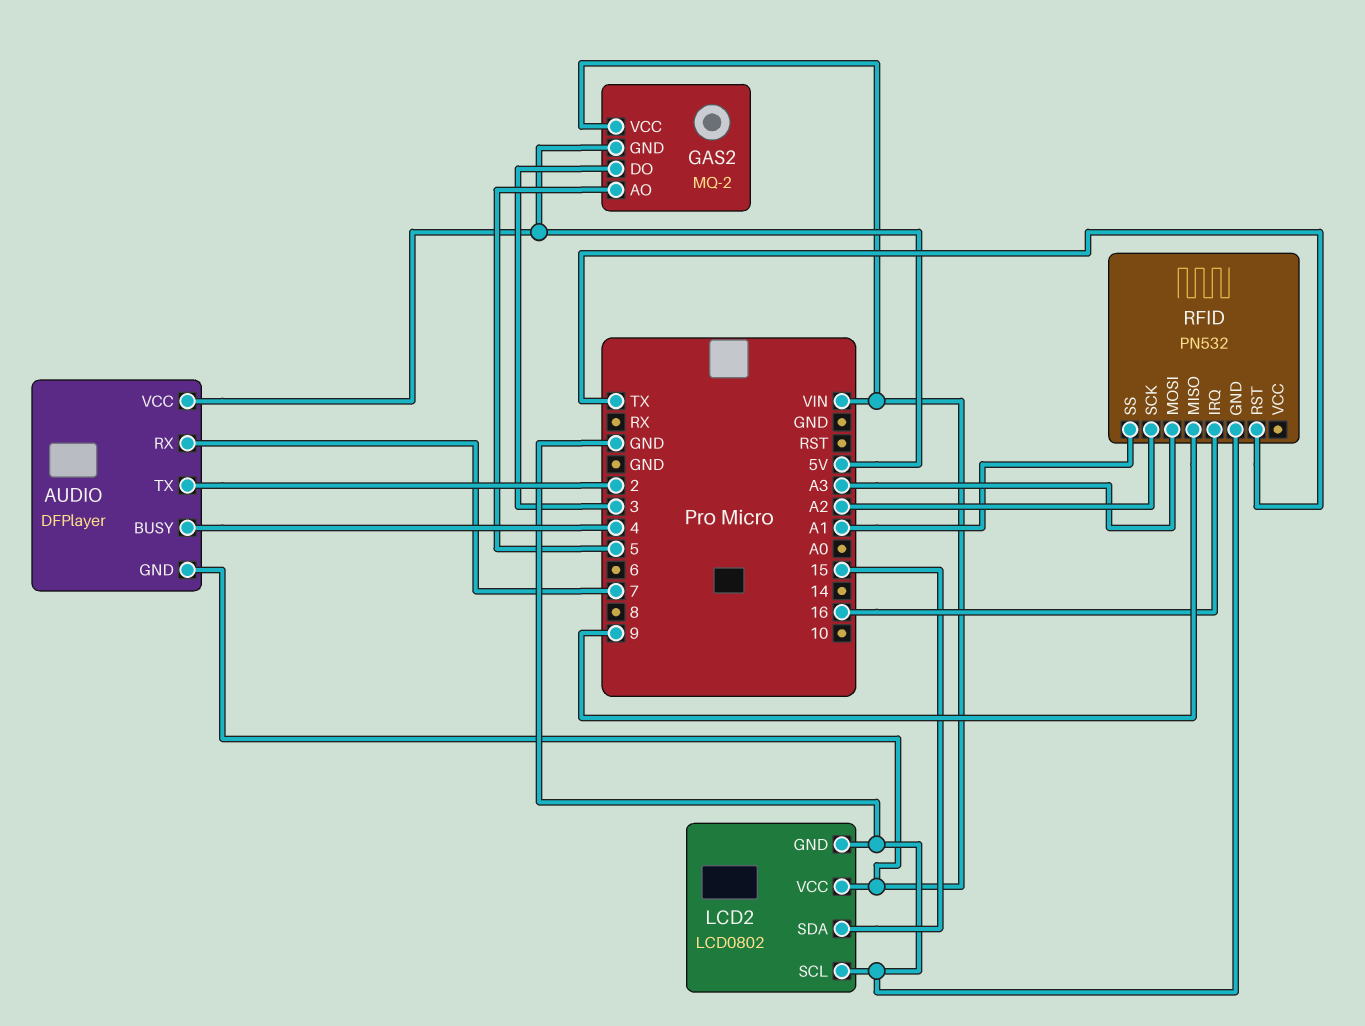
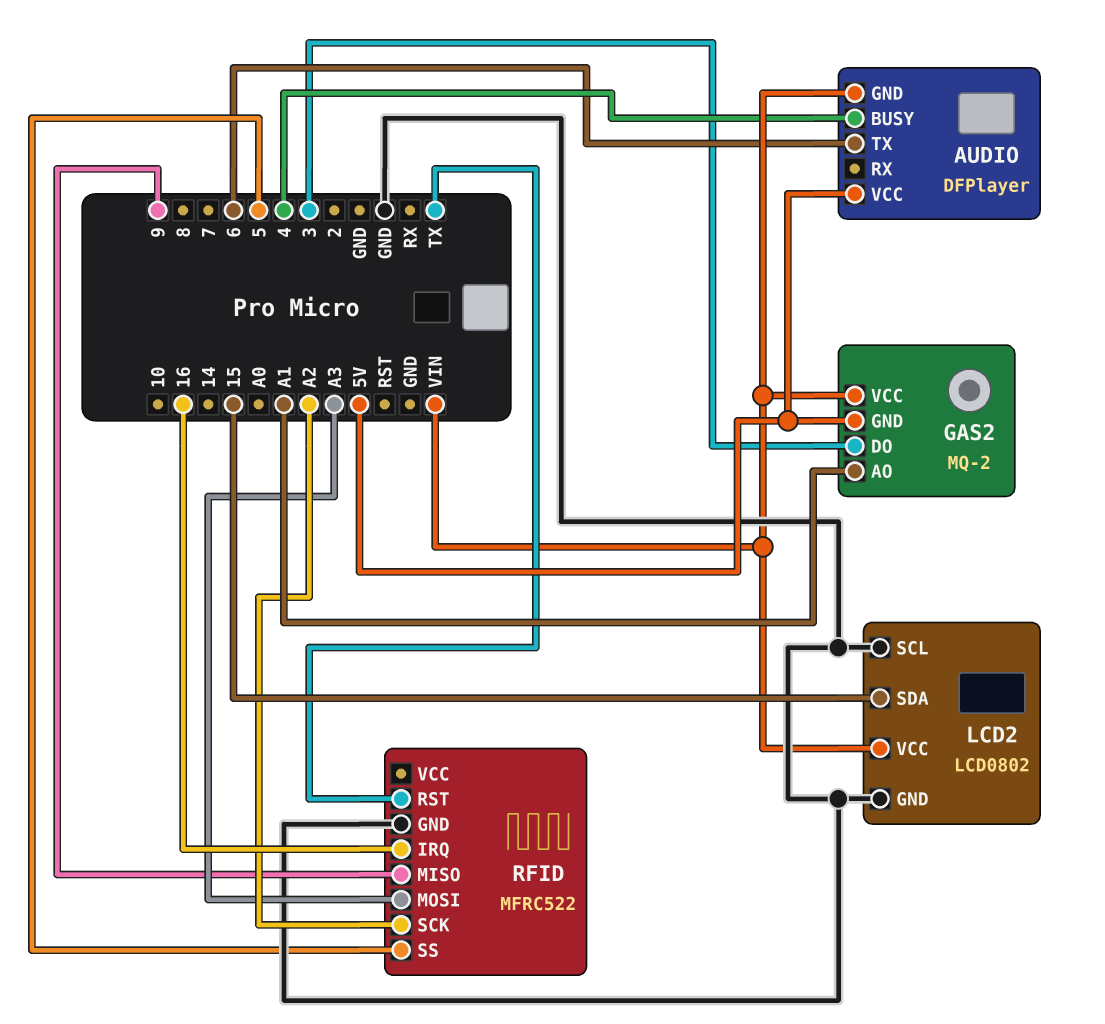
AUDIO pin RX: 7 -> none
AUDIO pin TX: 2 -> 6
GAS2 pin AO: 5 -> A1
RFID: PN532 -> MFRC522
RFID pin SS: A1 -> 5

